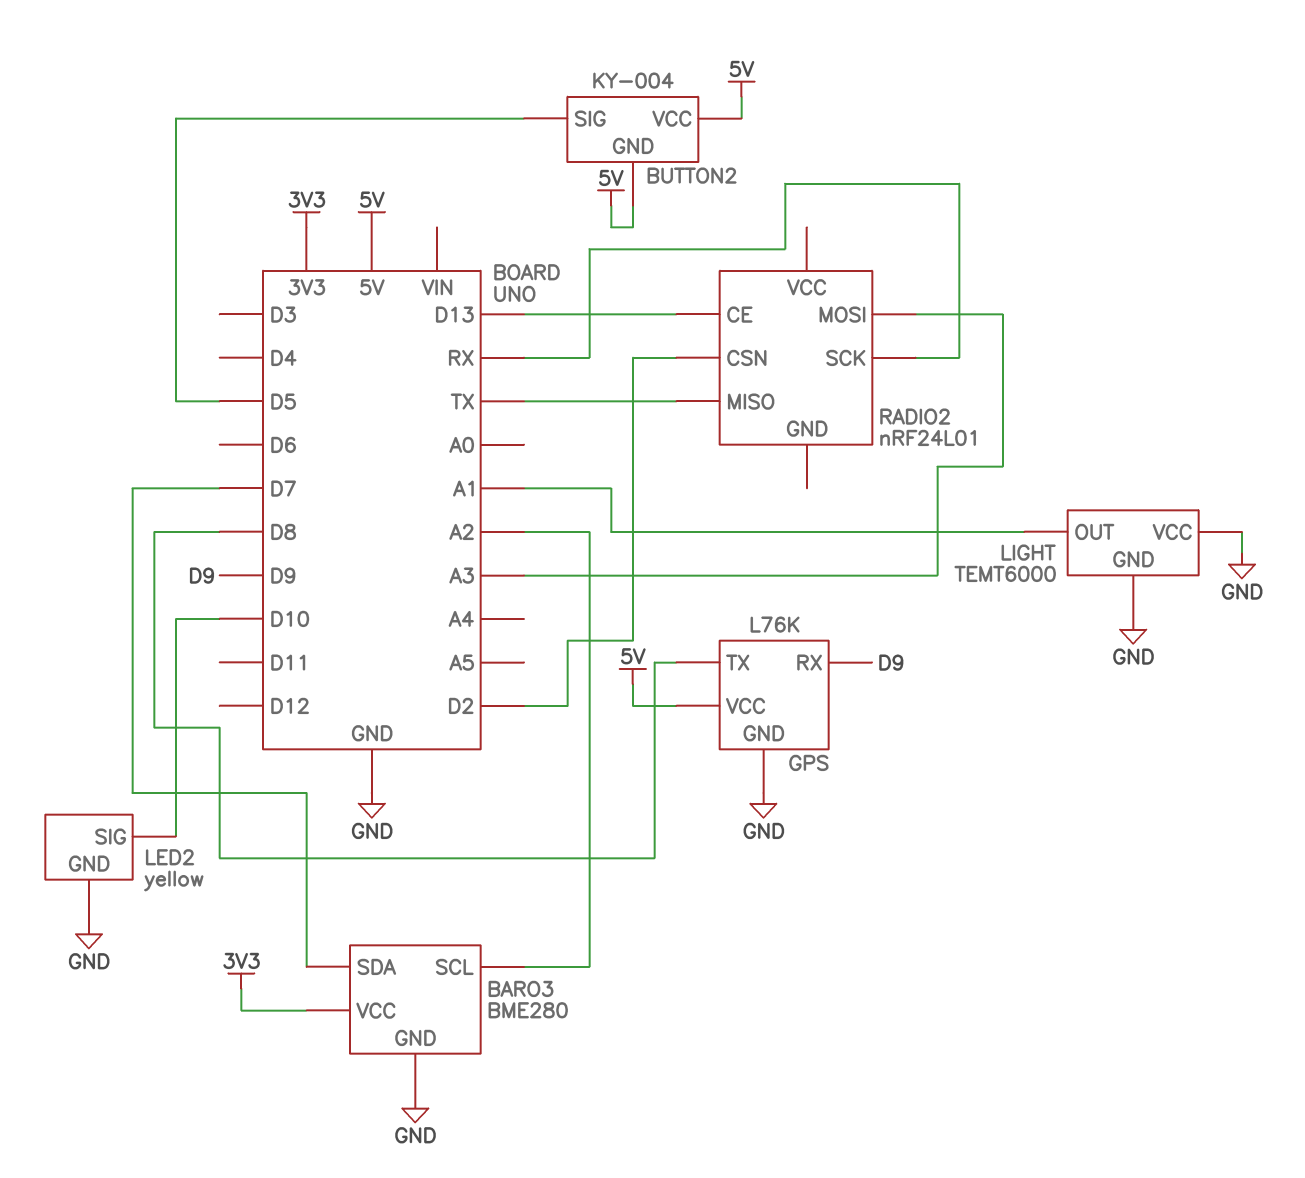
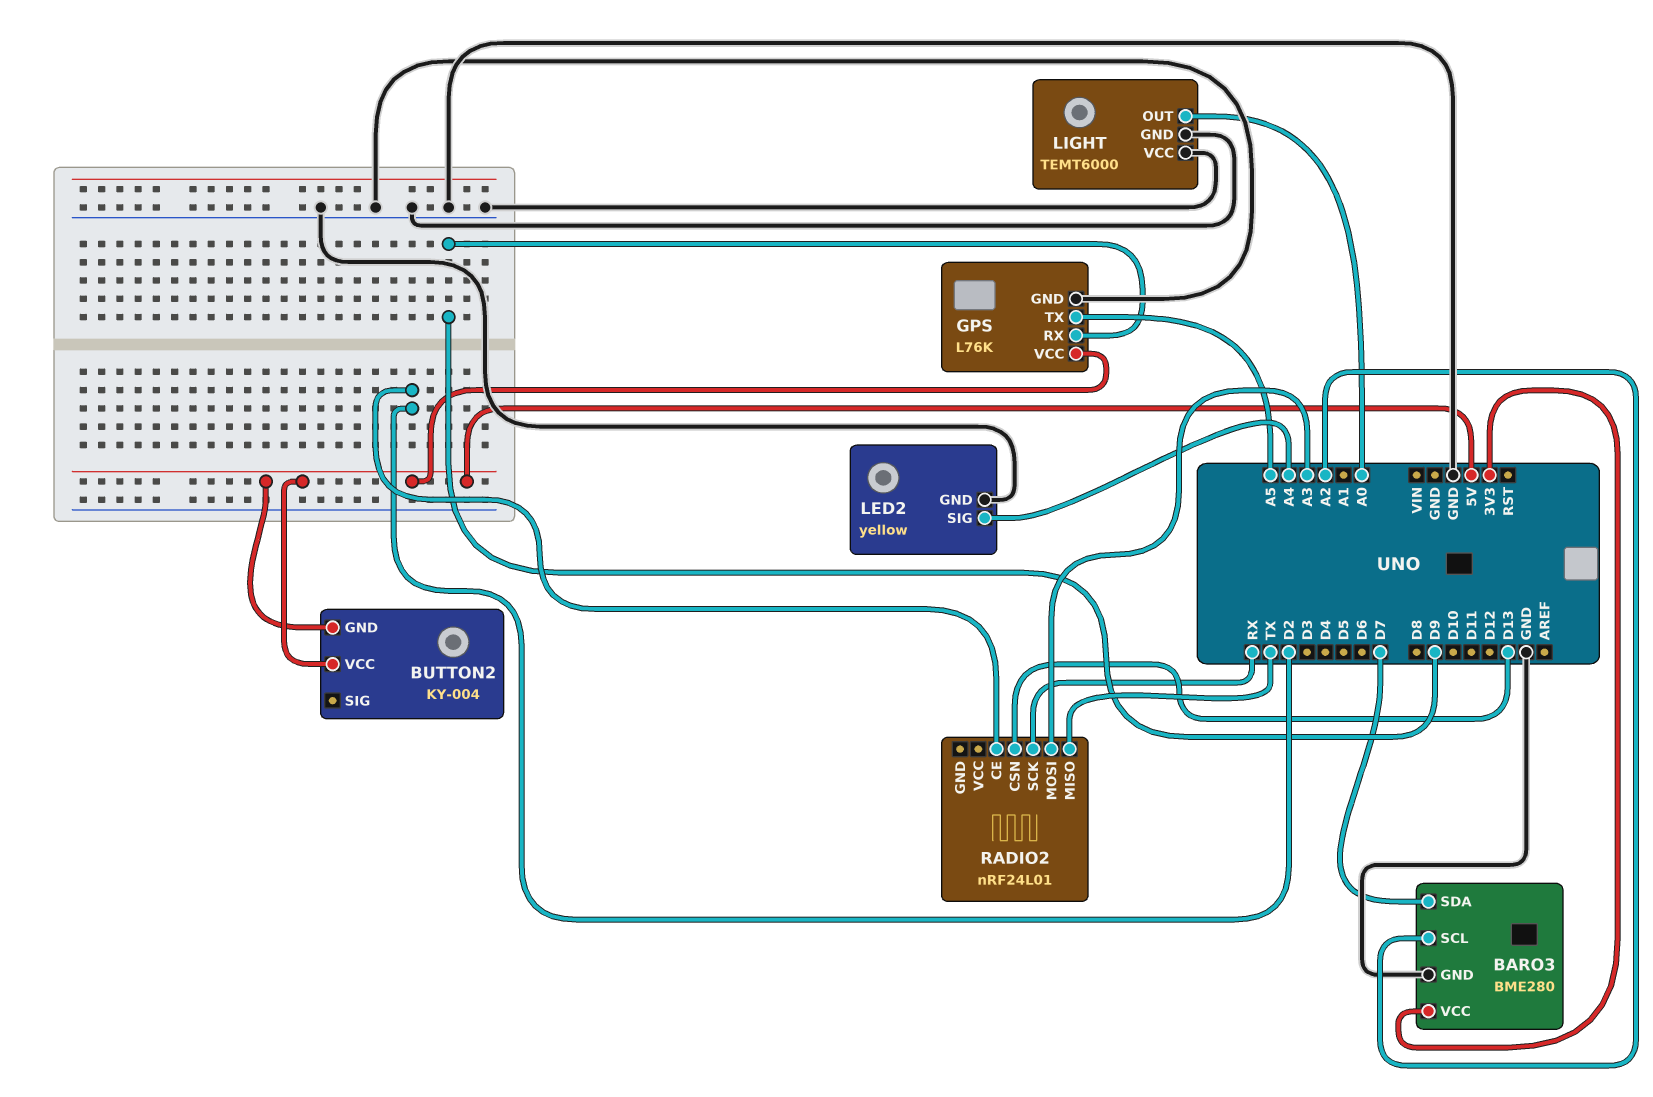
BUTTON2 pin SIG: D5 -> none
GPS pin TX: D8 -> A5
LED2 pin SIG: D10 -> A4
LIGHT pin OUT: A1 -> A0
RADIO2 pin CE: D13 -> D2
RADIO2 pin CSN: D2 -> D13

